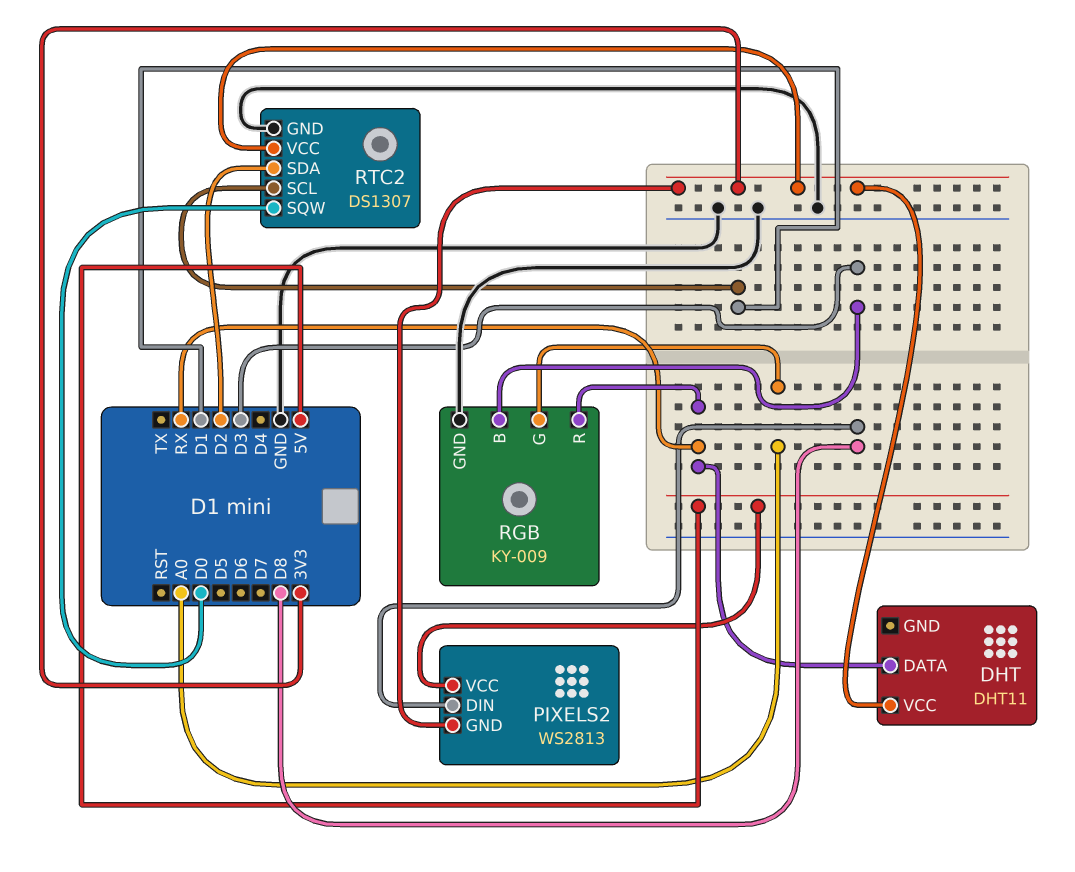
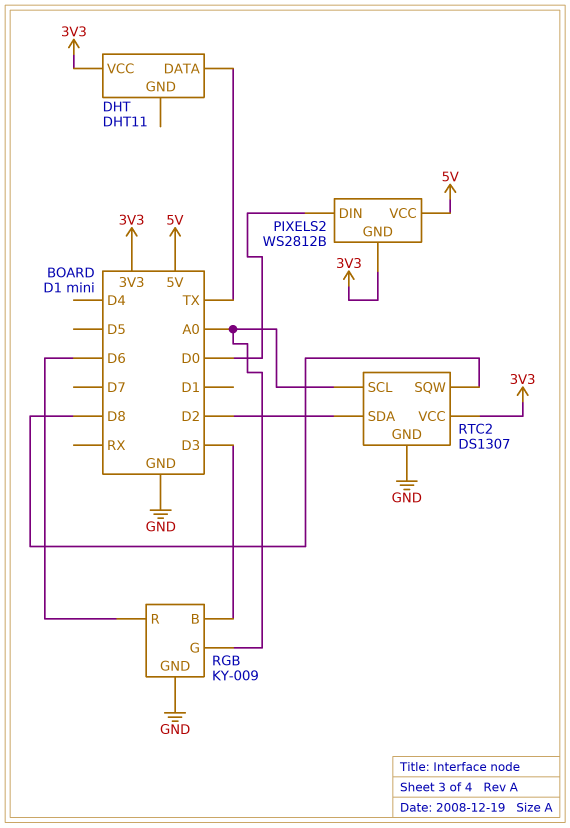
DHT pin DATA: RX -> TX
PIXELS2: WS2813 -> WS2812B
PIXELS2 pin DIN: D8 -> D0
RGB pin R: RX -> D6
RTC2 pin SCL: D1 -> A0
RTC2 pin SQW: D0 -> D8

